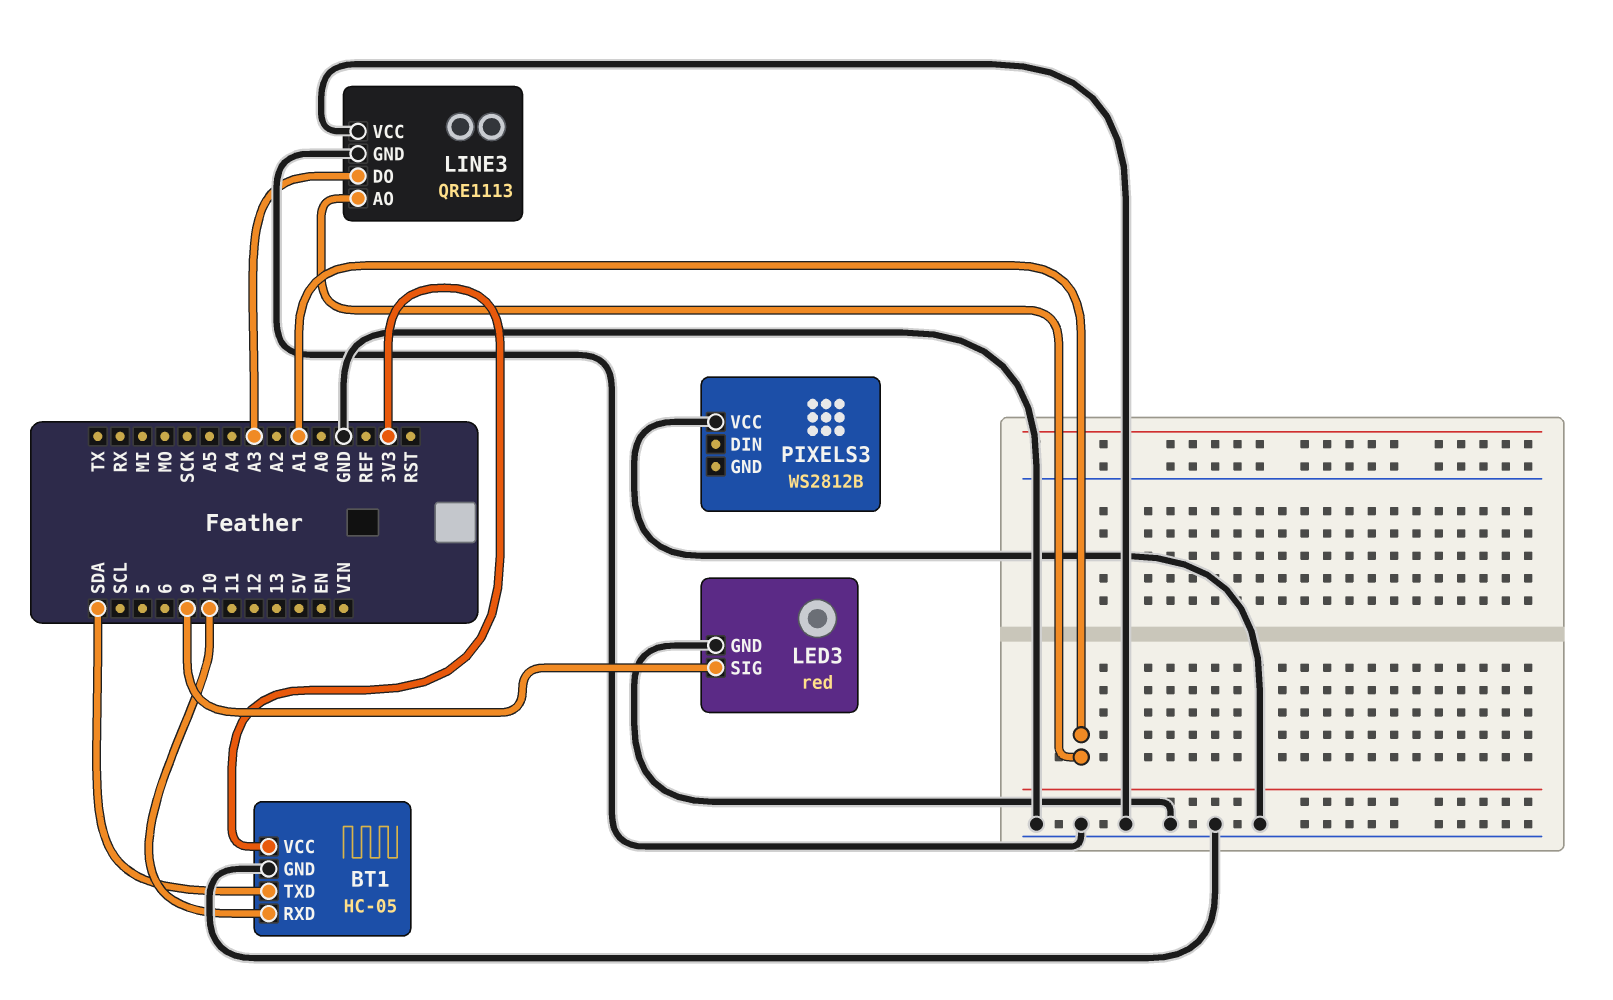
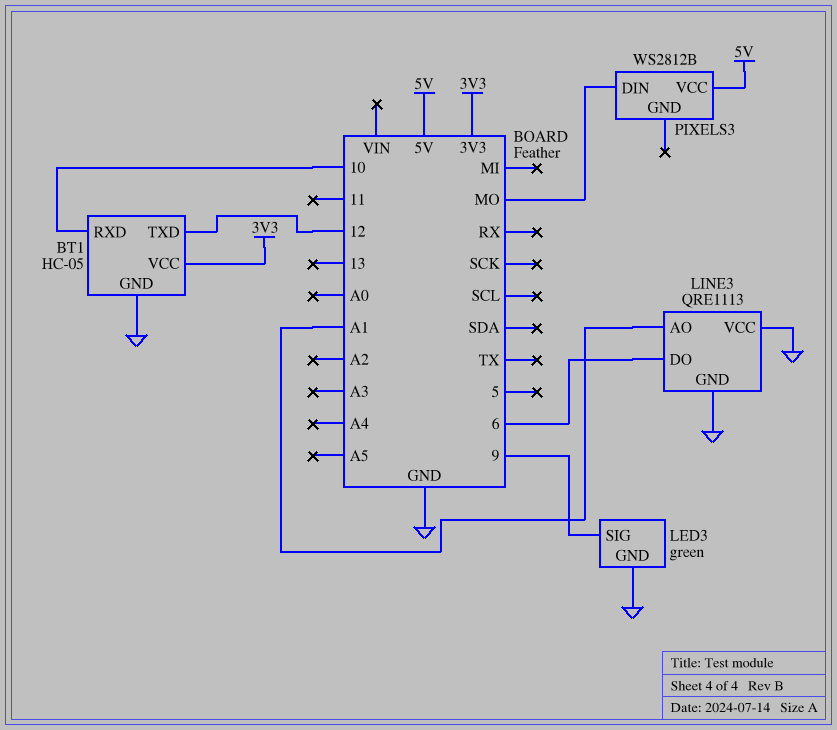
BT1 pin TXD: SDA -> 12
LED3: red -> green
LINE3 pin DO: A3 -> 6
PIXELS3 pin DIN: none -> MO
PIXELS3 pin VCC: GND -> 5V

